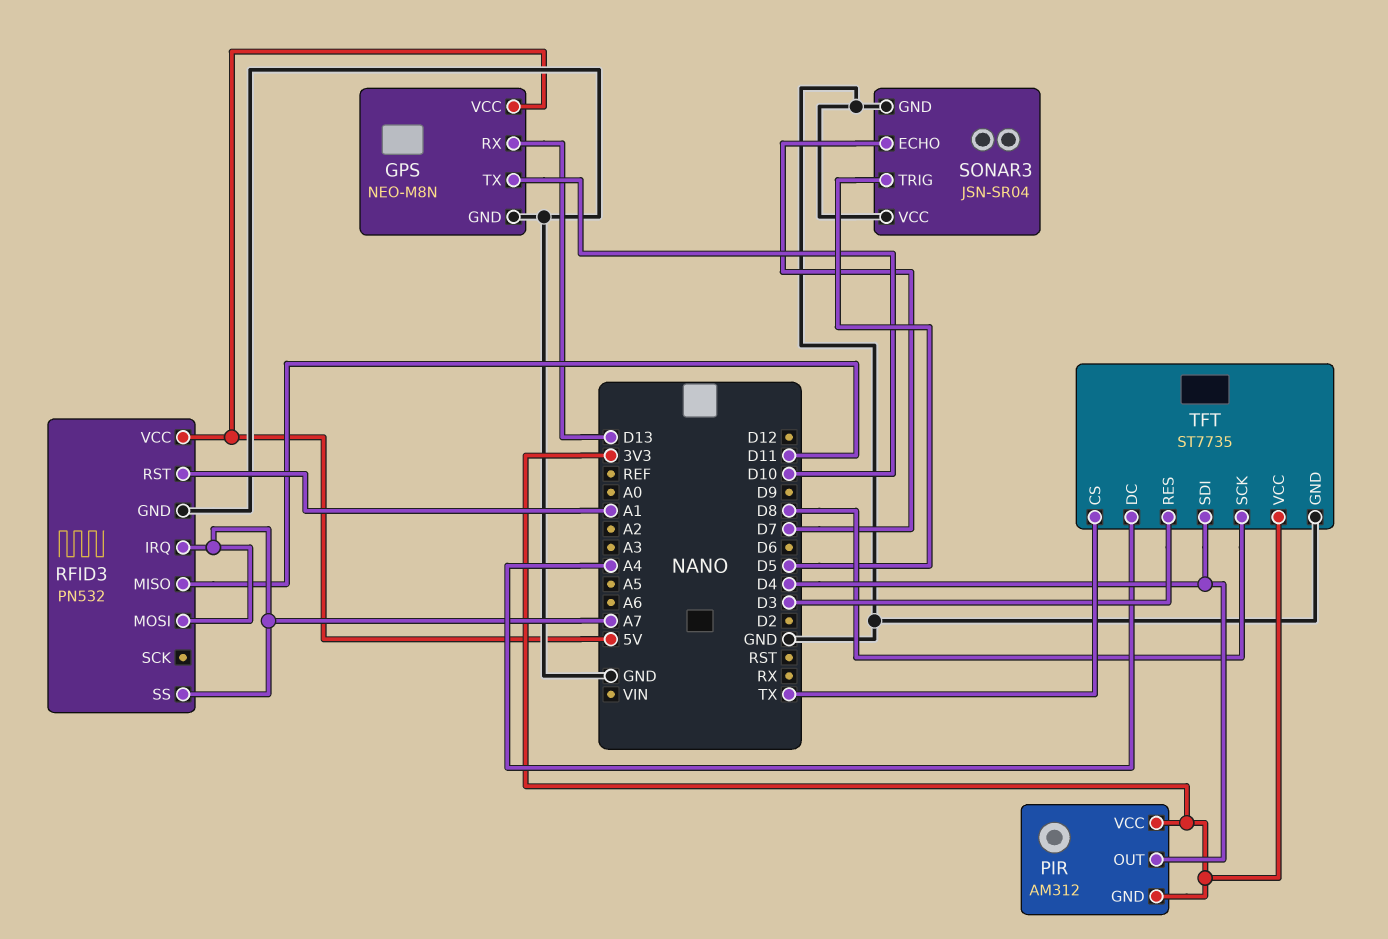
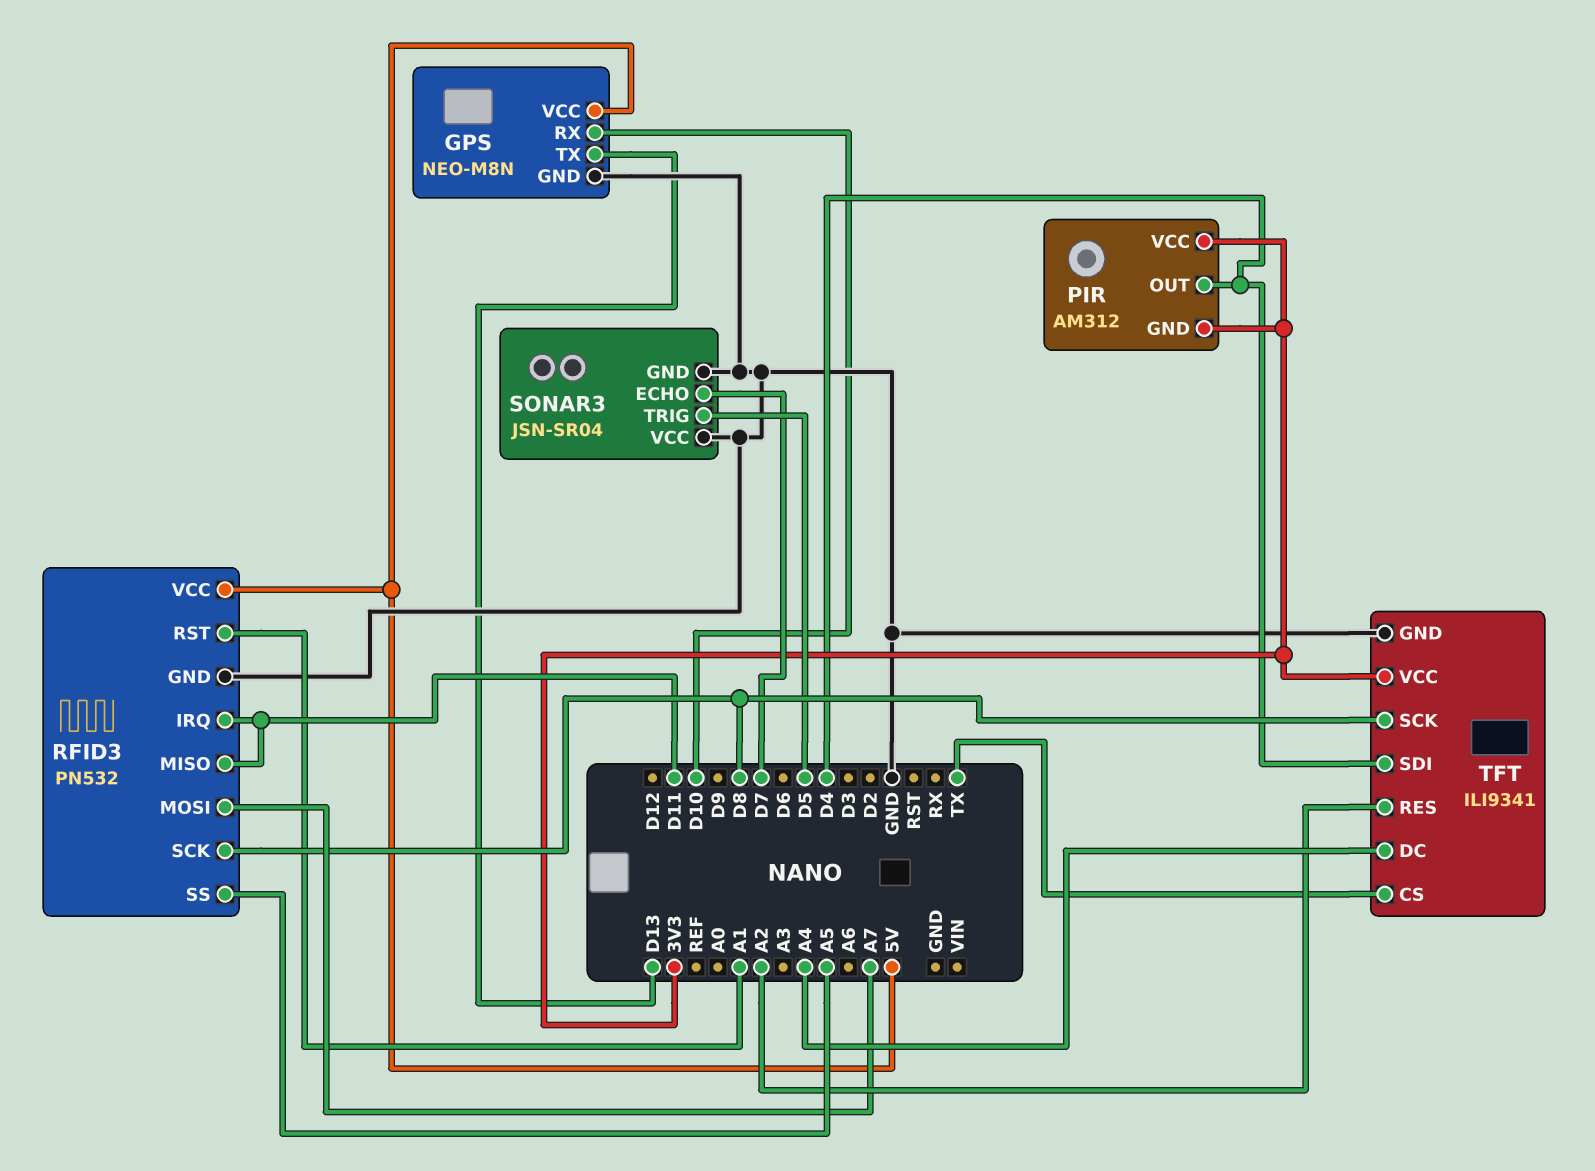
GPS pin RX: D13 -> D10
GPS pin TX: D10 -> D13
RFID3 pin IRQ: A7 -> D11
RFID3 pin SCK: none -> D8
RFID3 pin SS: A7 -> A5
TFT: ST7735 -> ILI9341
TFT pin RES: D3 -> A2

